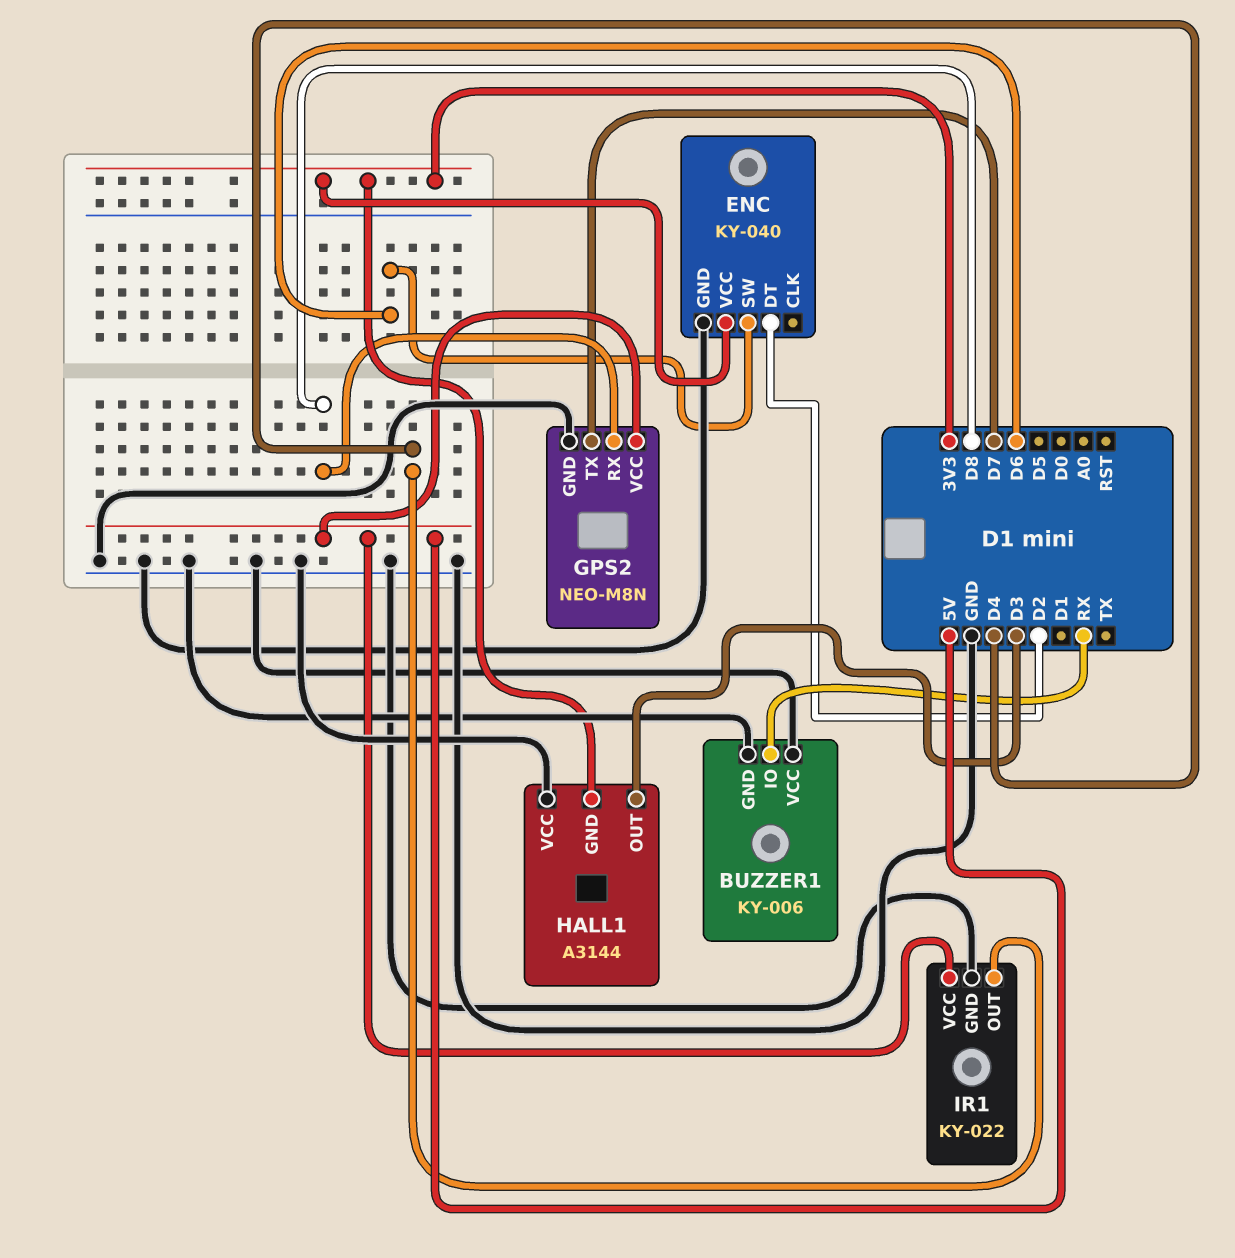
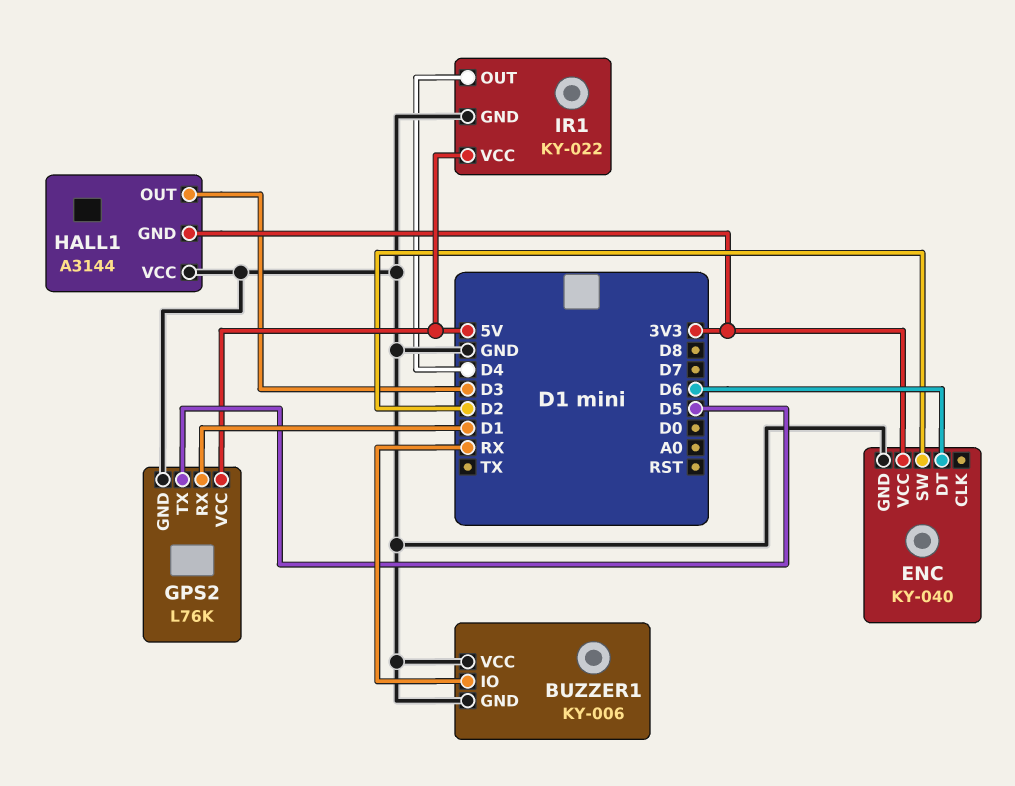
ENC pin DT: D2 -> D6
ENC pin SW: D6 -> D2
GPS2: NEO-M8N -> L76K
GPS2 pin RX: D8 -> D1
GPS2 pin TX: D7 -> D5

